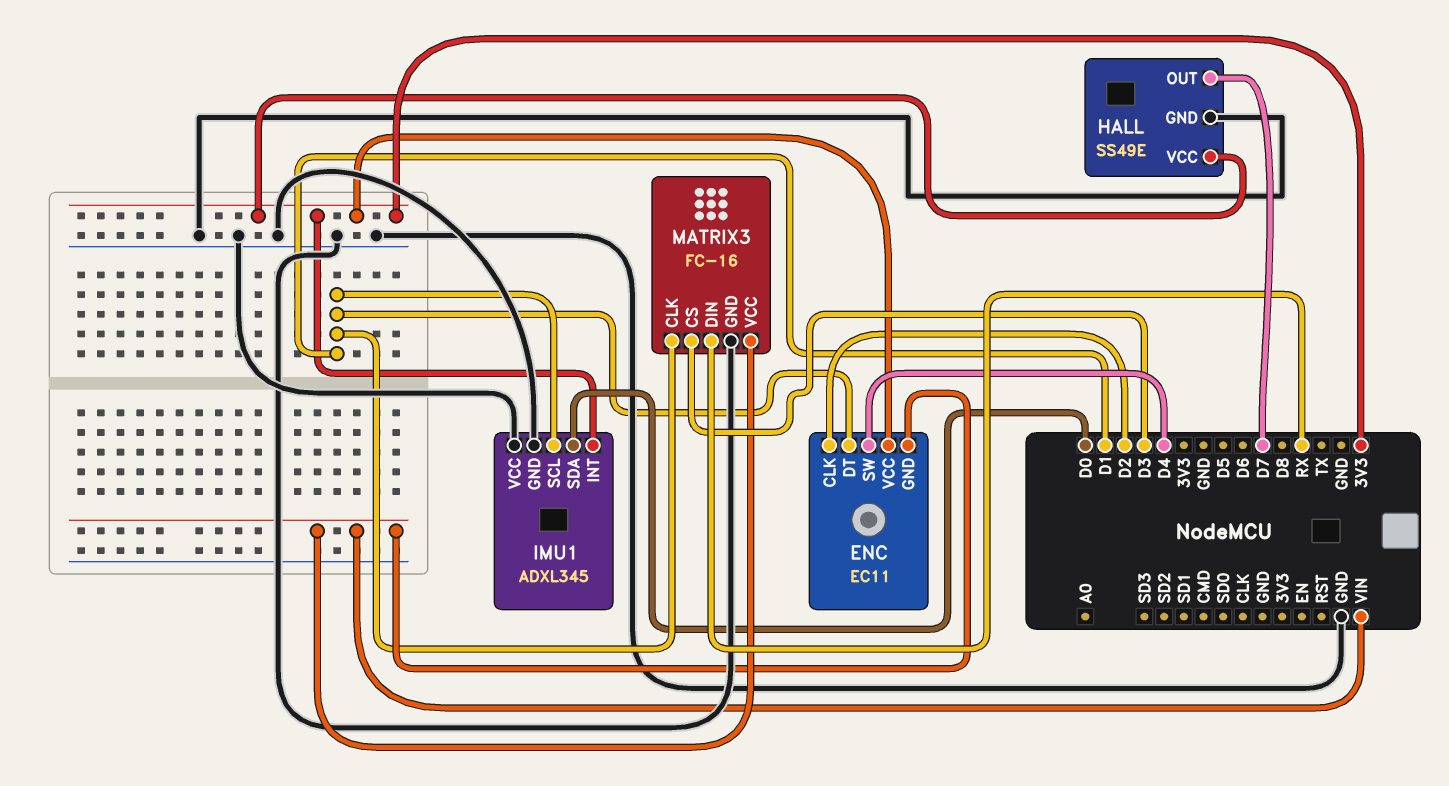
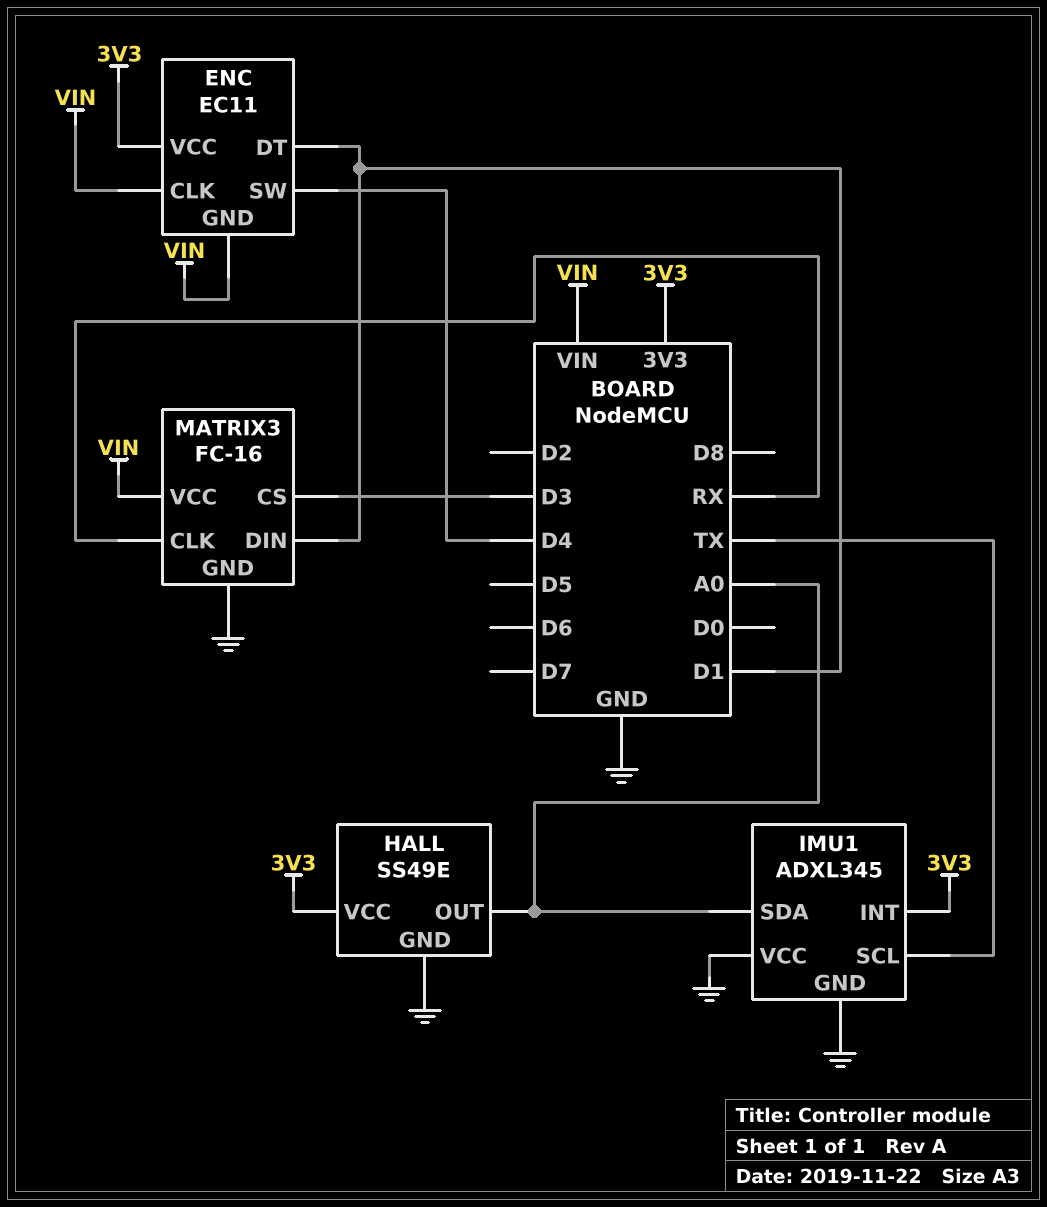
ENC pin CLK: D2 -> VIN
HALL pin OUT: D7 -> A0
IMU1 pin SCL: D1 -> TX
IMU1 pin SDA: D0 -> A0
MATRIX3 pin CLK: D1 -> RX
MATRIX3 pin DIN: RX -> D1

